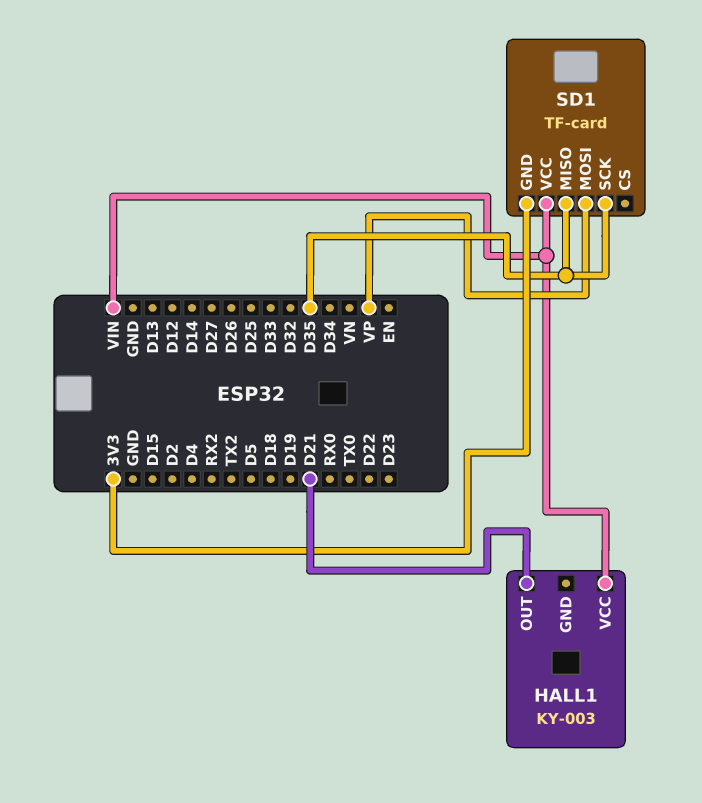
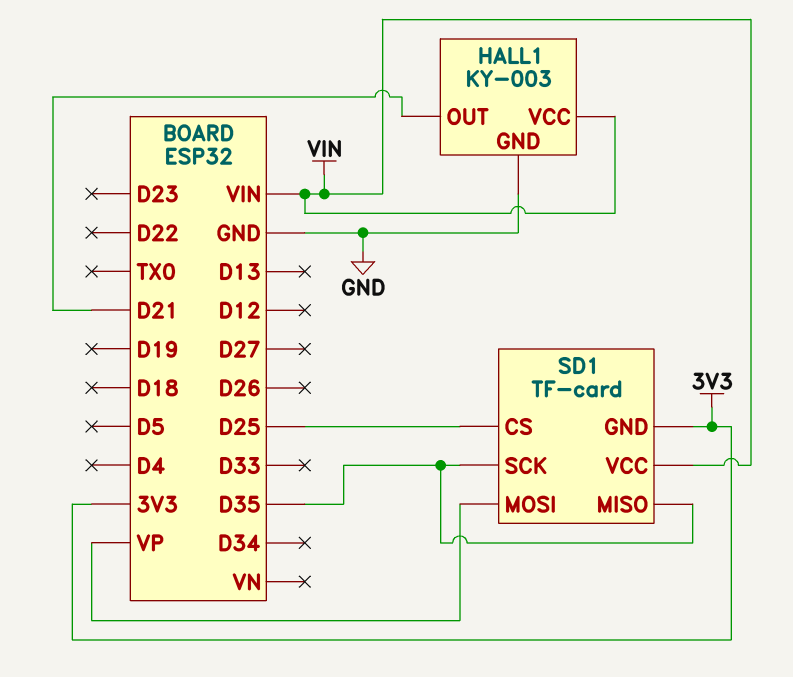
HALL1 pin GND: none -> GND
SD1 pin CS: none -> D25

